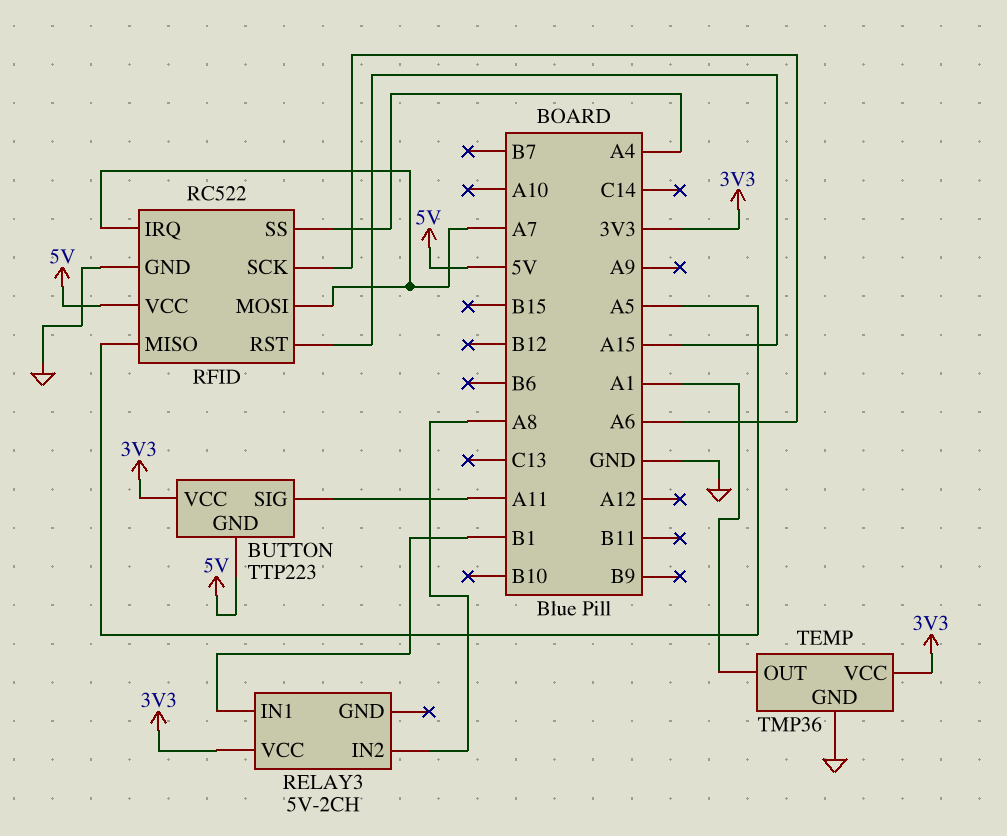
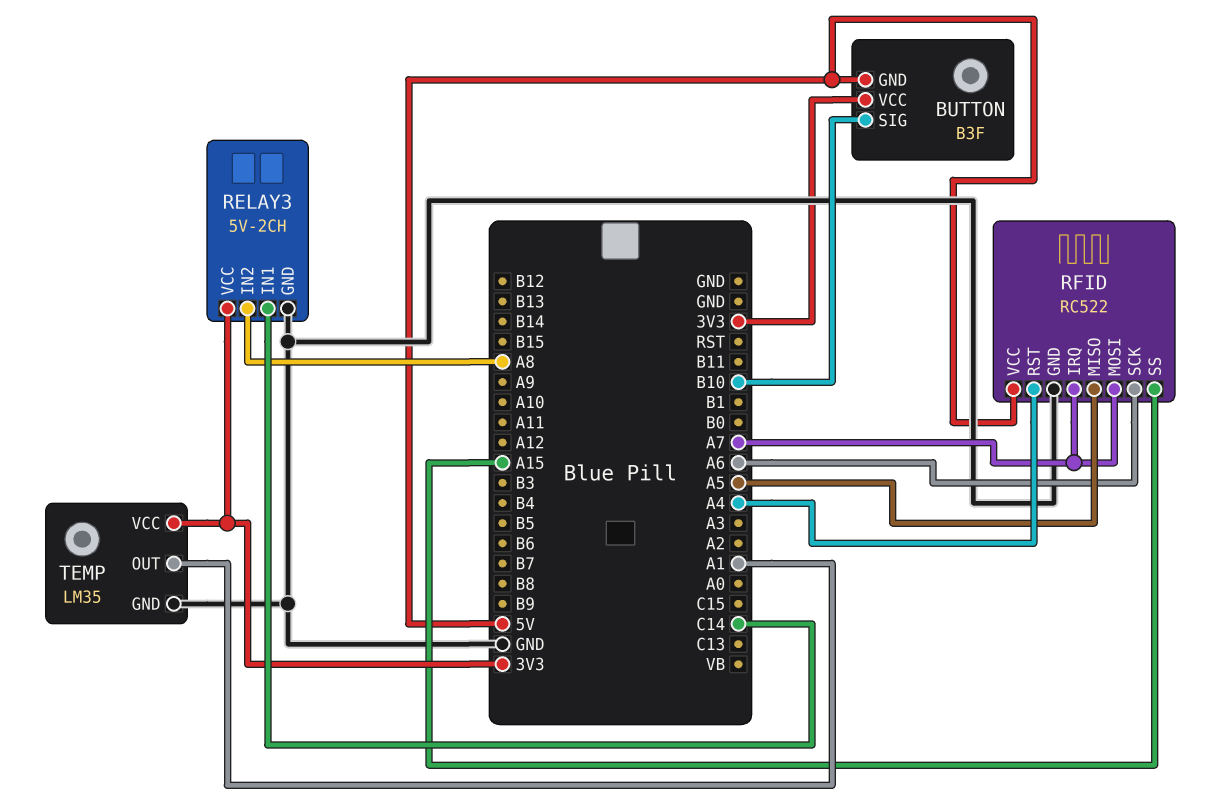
BUTTON: TTP223 -> B3F
BUTTON pin SIG: A11 -> B10
RELAY3 pin GND: none -> GND
RELAY3 pin IN1: B1 -> C14
RFID pin RST: A15 -> A4
RFID pin SS: A4 -> A15
TEMP: TMP36 -> LM35

